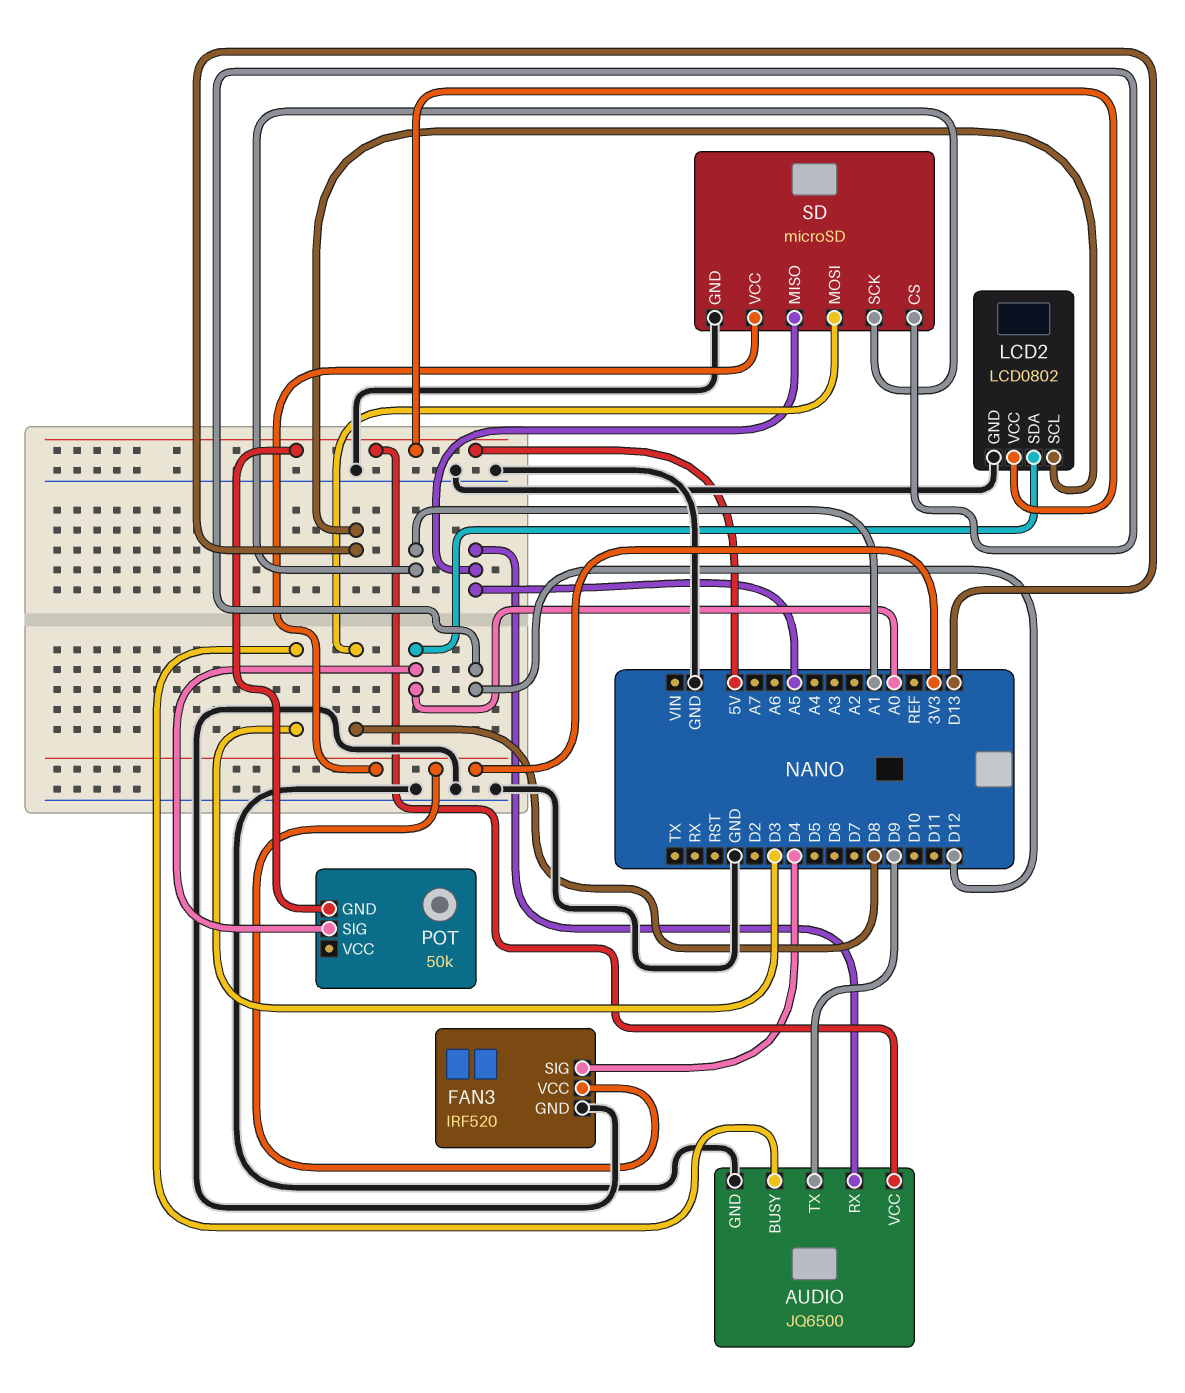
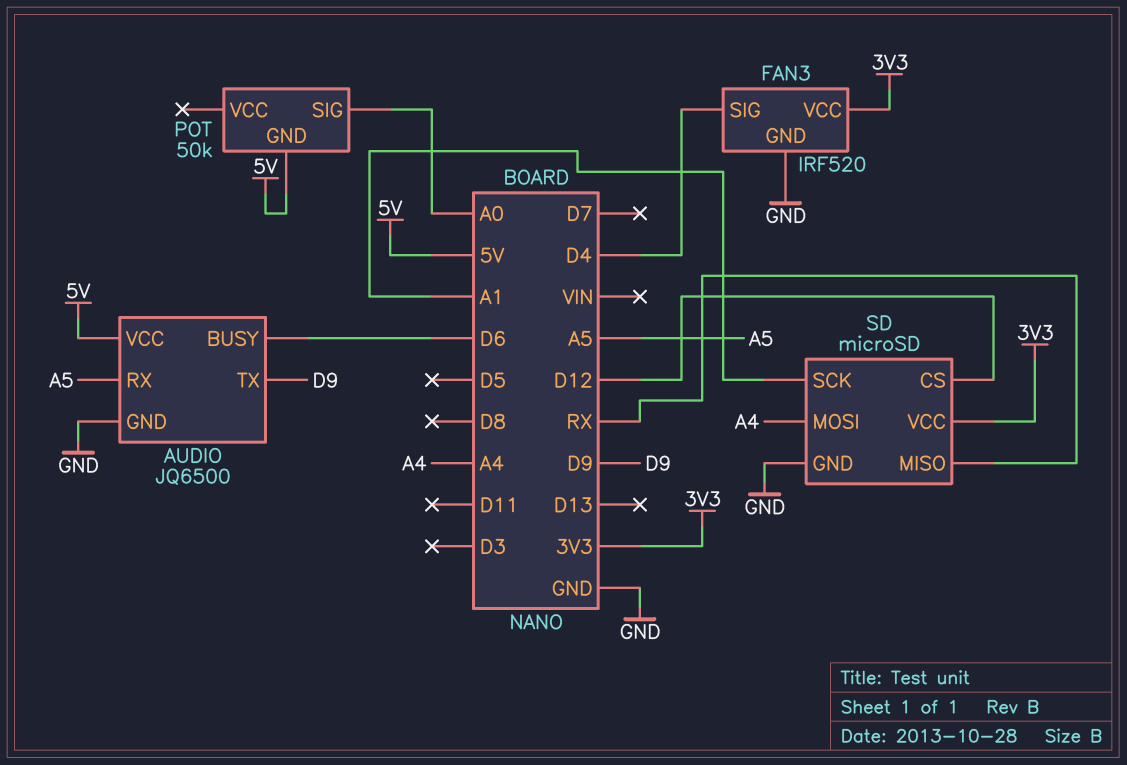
AUDIO pin BUSY: D3 -> D6
LCD2: LCD0802 -> none
LCD2 pin GND: GND -> none
LCD2 pin SCL: D13 -> none
LCD2 pin SDA: A0 -> none
LCD2 pin VCC: 5V -> none
SD pin MISO: A5 -> RX
SD pin MOSI: D8 -> A4

